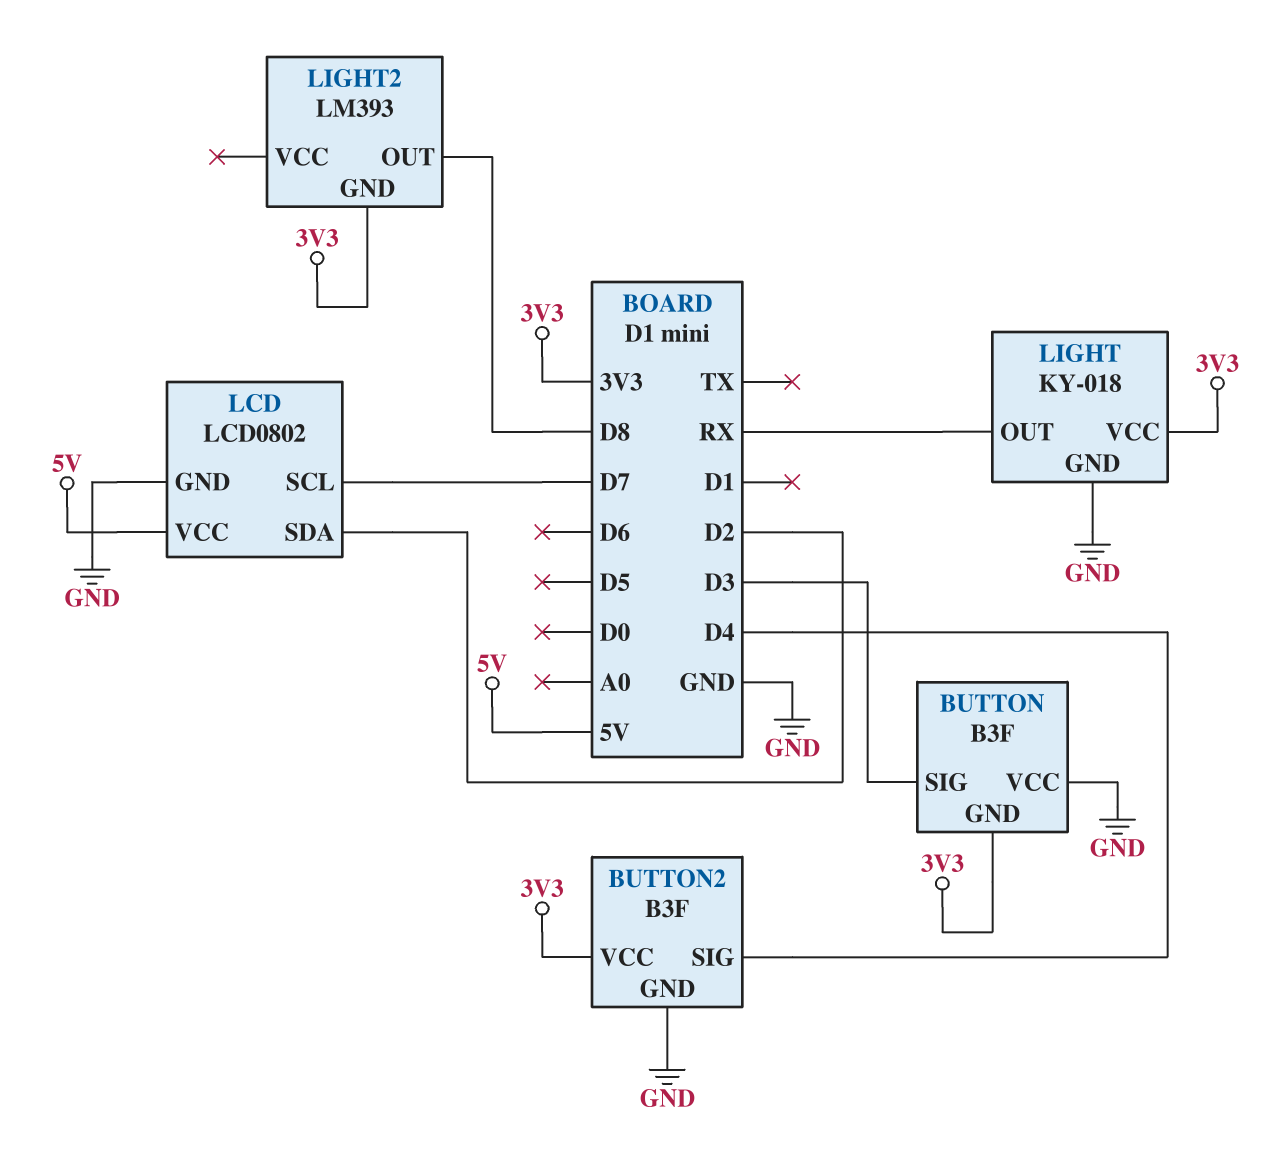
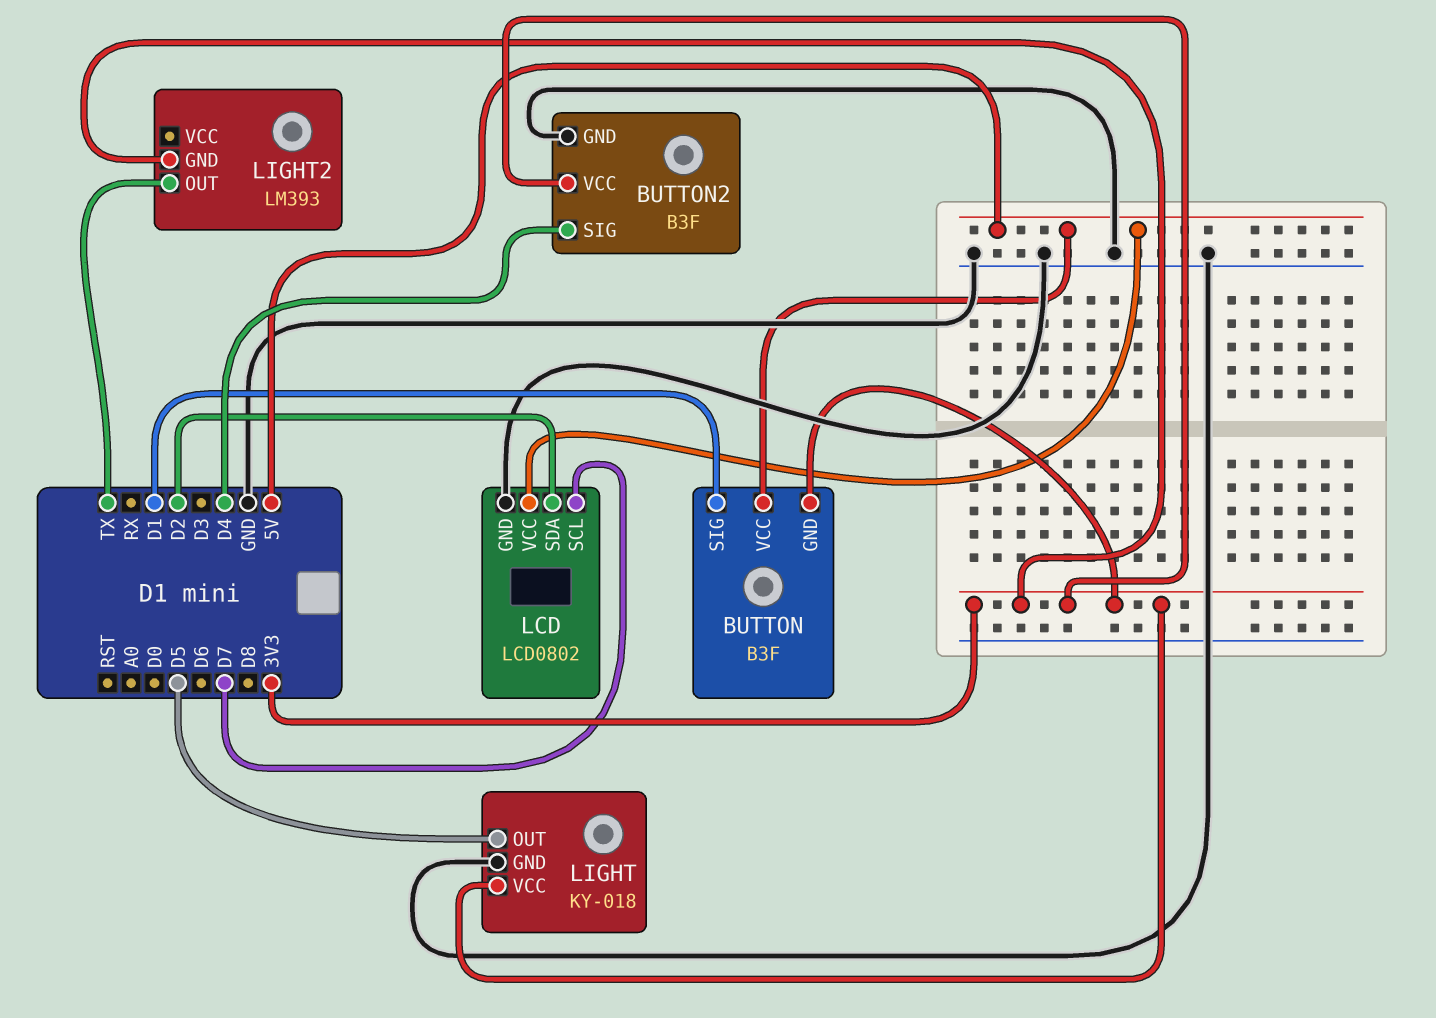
BUTTON pin SIG: D3 -> D1
BUTTON pin VCC: GND -> 5V
LIGHT pin OUT: RX -> D5
LIGHT2 pin OUT: D8 -> TX

